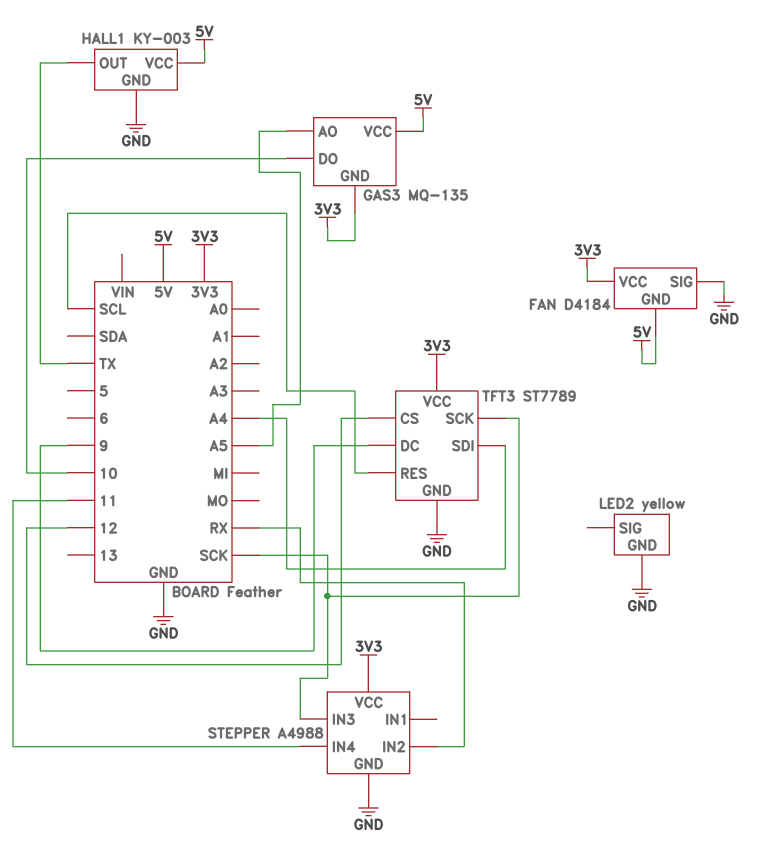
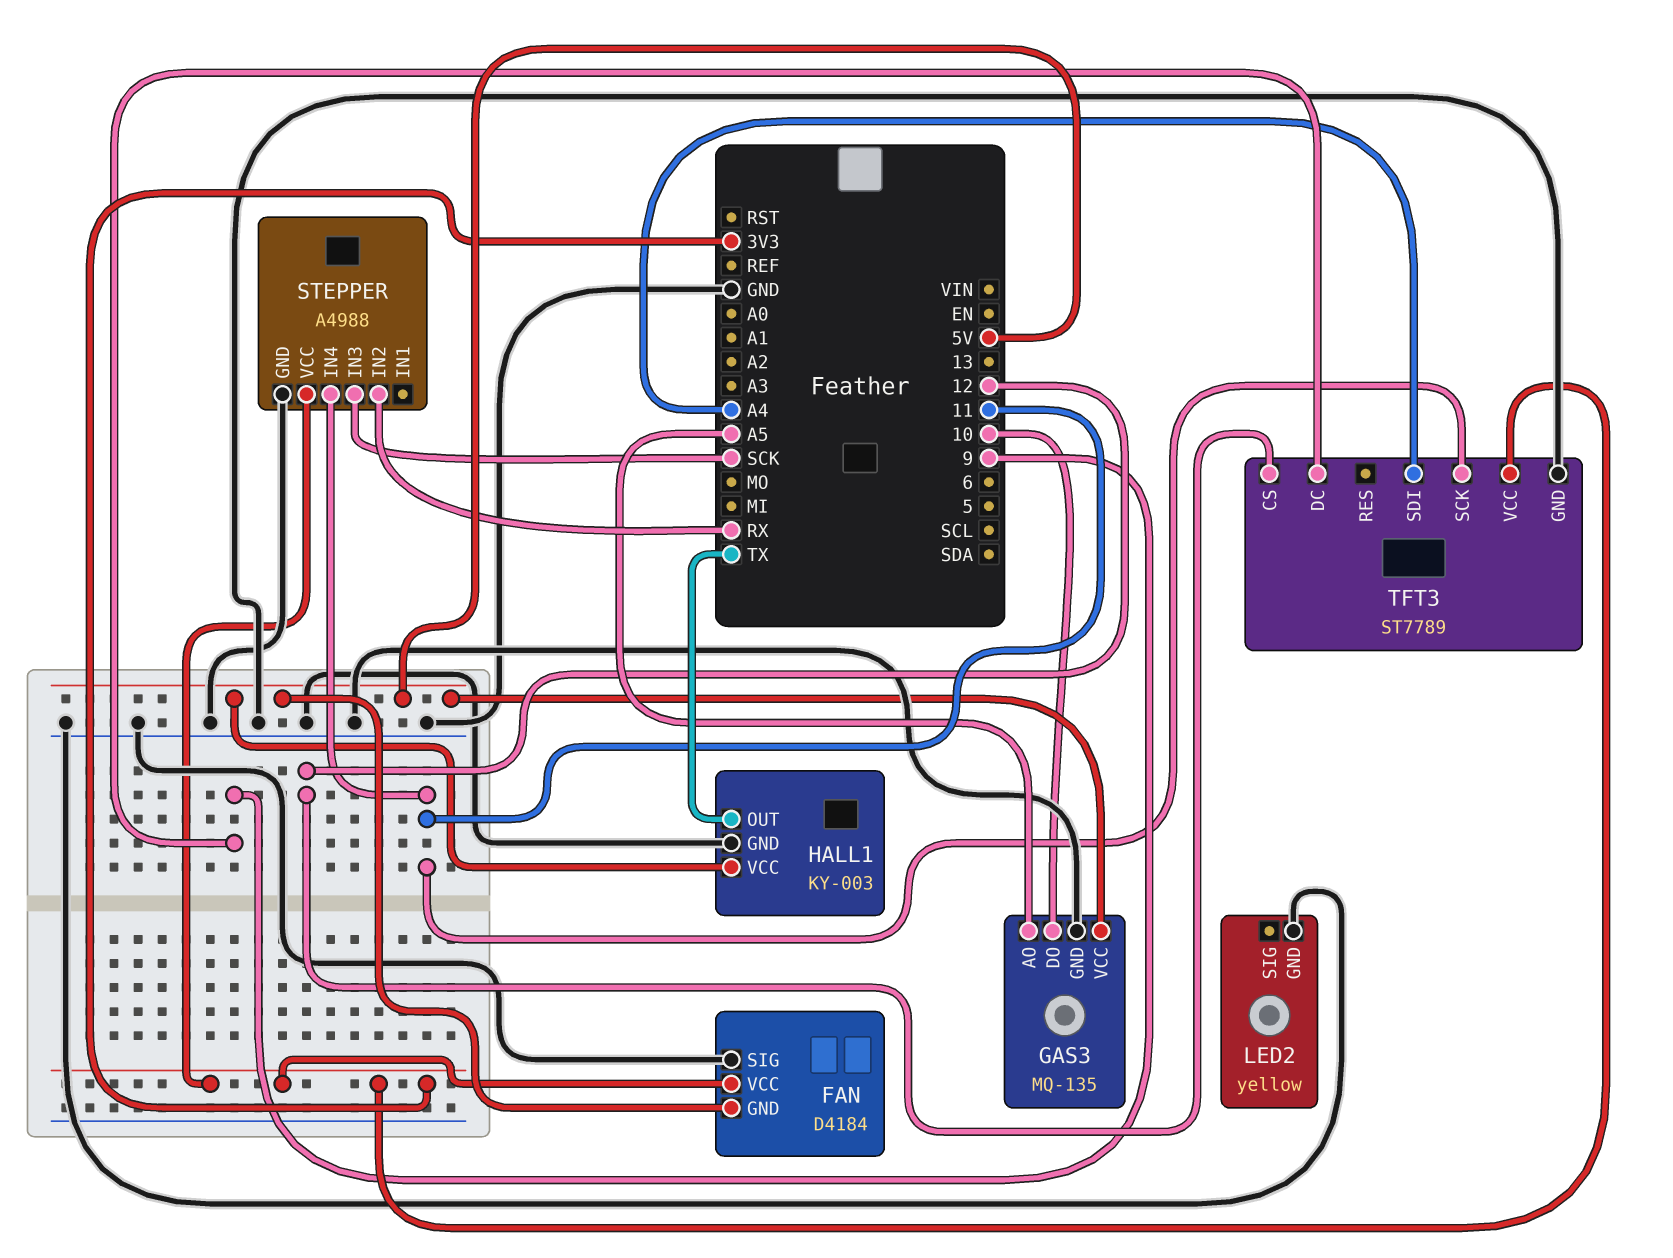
GAS3 pin GND: 3V3 -> GND
TFT3 pin RES: SCL -> none
TFT3 pin SCK: SCK -> 11

